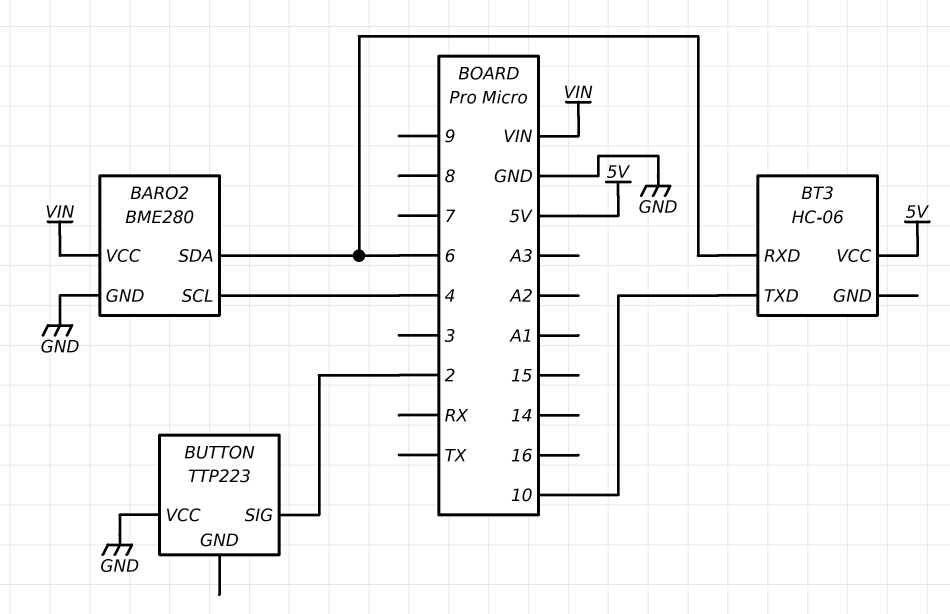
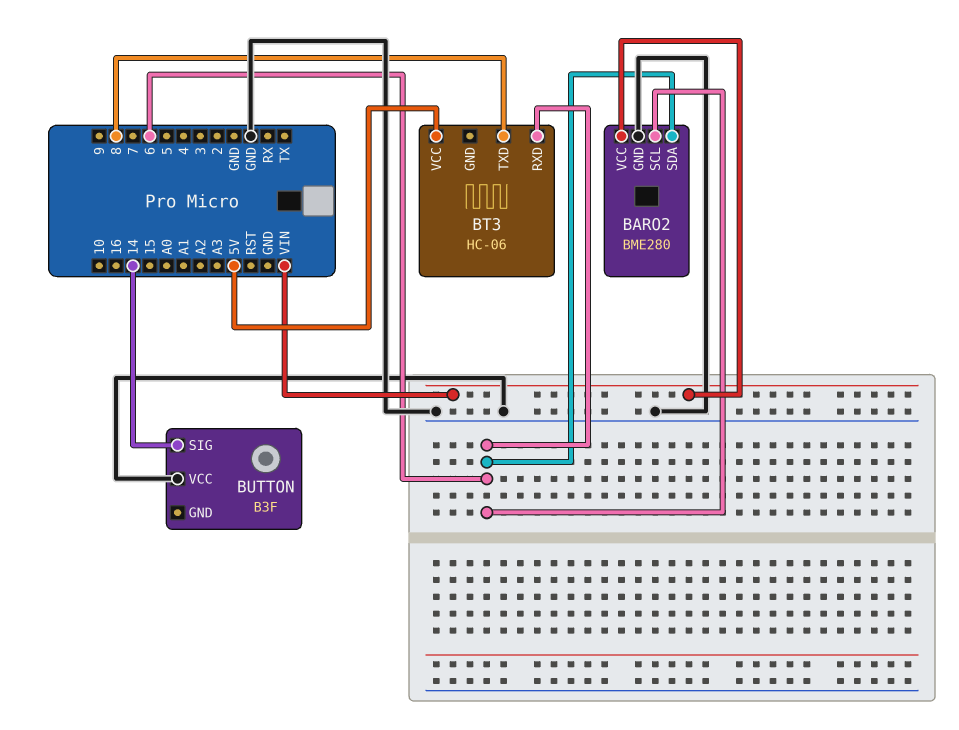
BARO2 pin SCL: 4 -> 6
BT3 pin TXD: 10 -> 8
BUTTON: TTP223 -> B3F
BUTTON pin SIG: 2 -> 14

